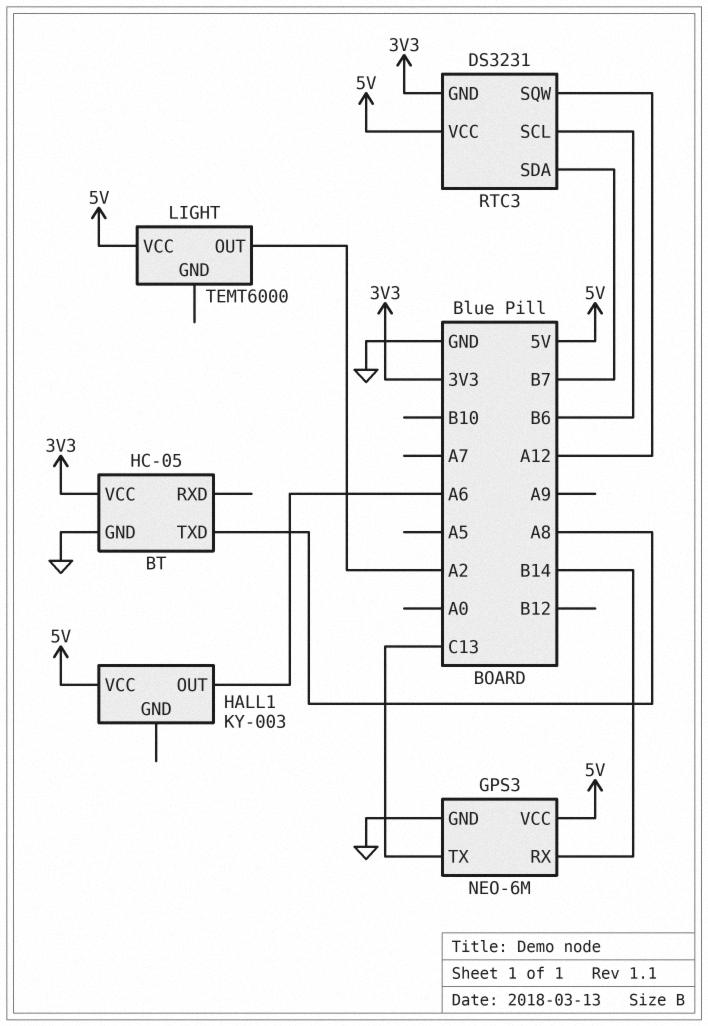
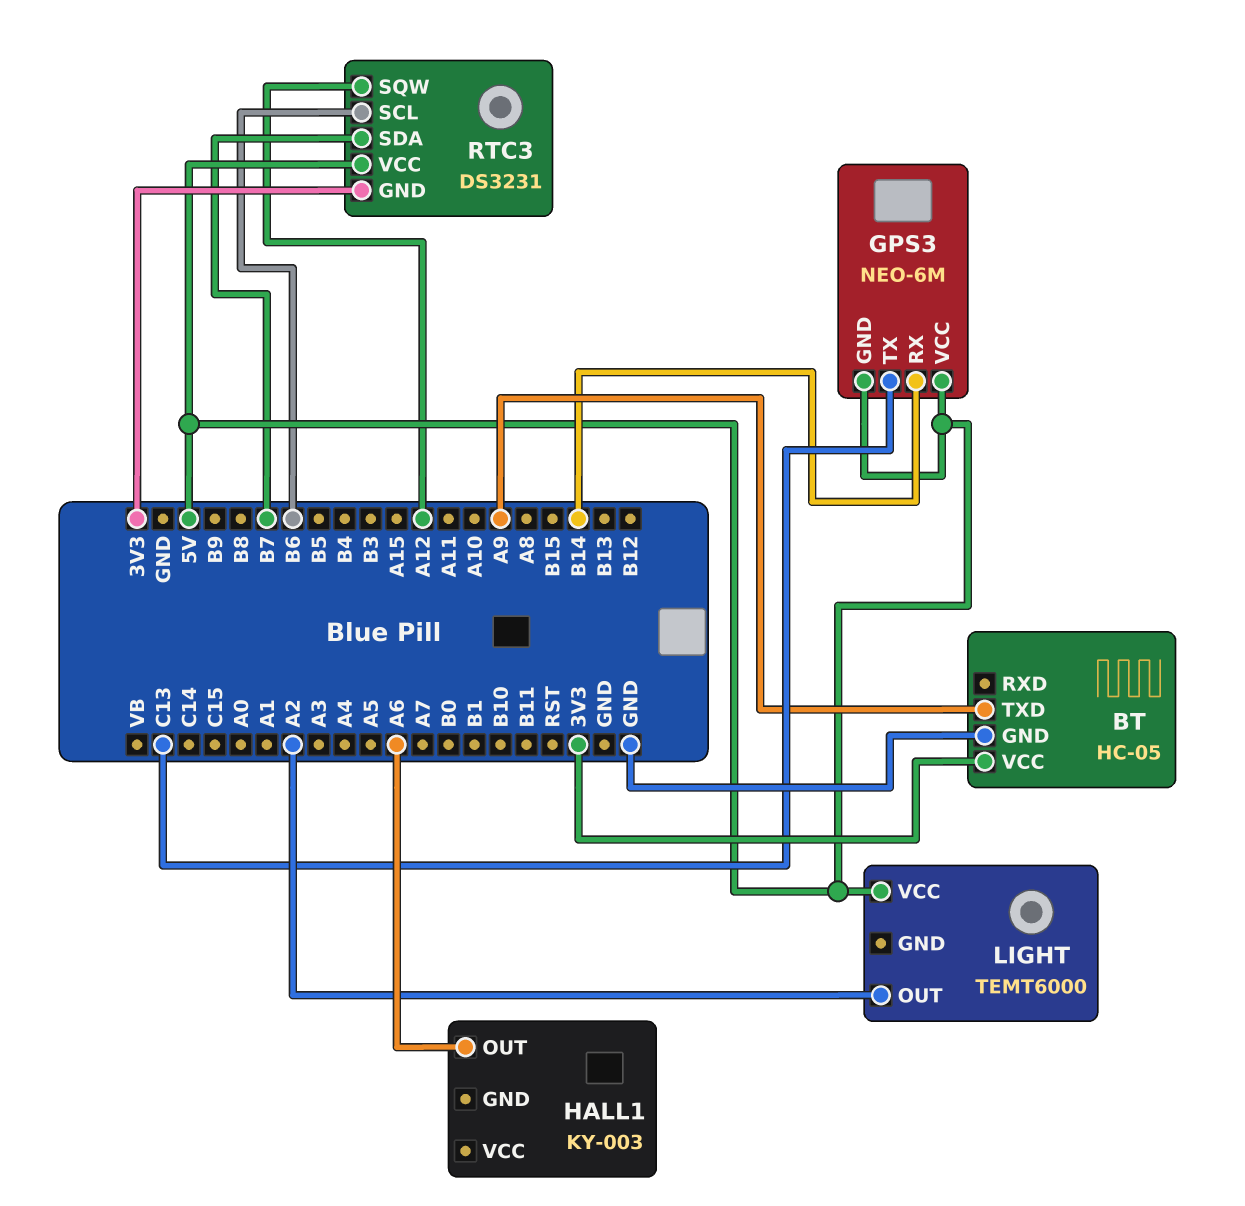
BT pin TXD: A8 -> A9
GPS3 pin GND: GND -> 5V
HALL1 pin VCC: 5V -> none

